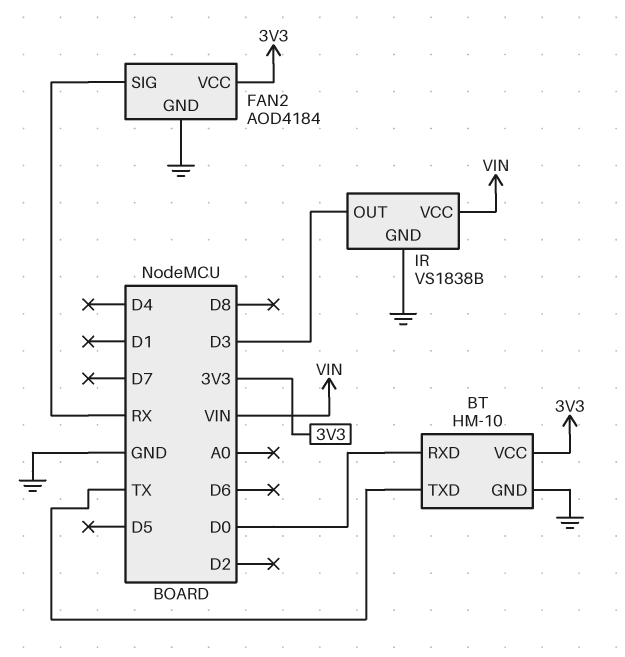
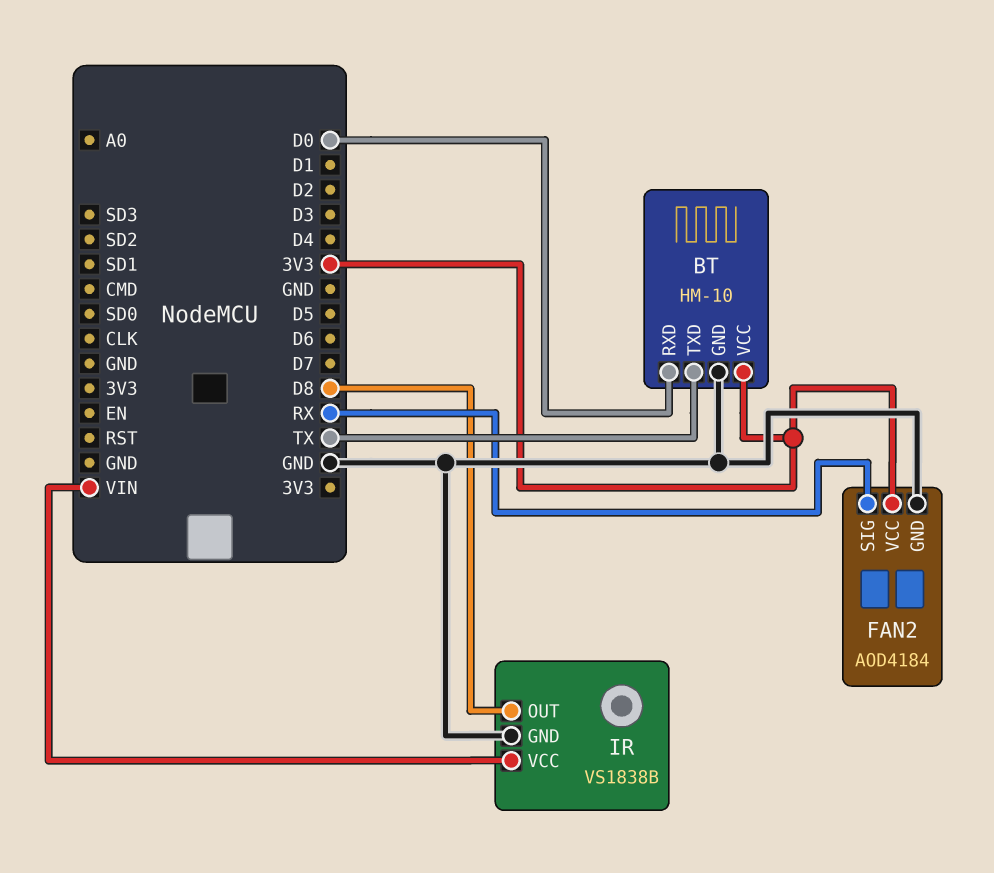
IR pin OUT: D3 -> D8

